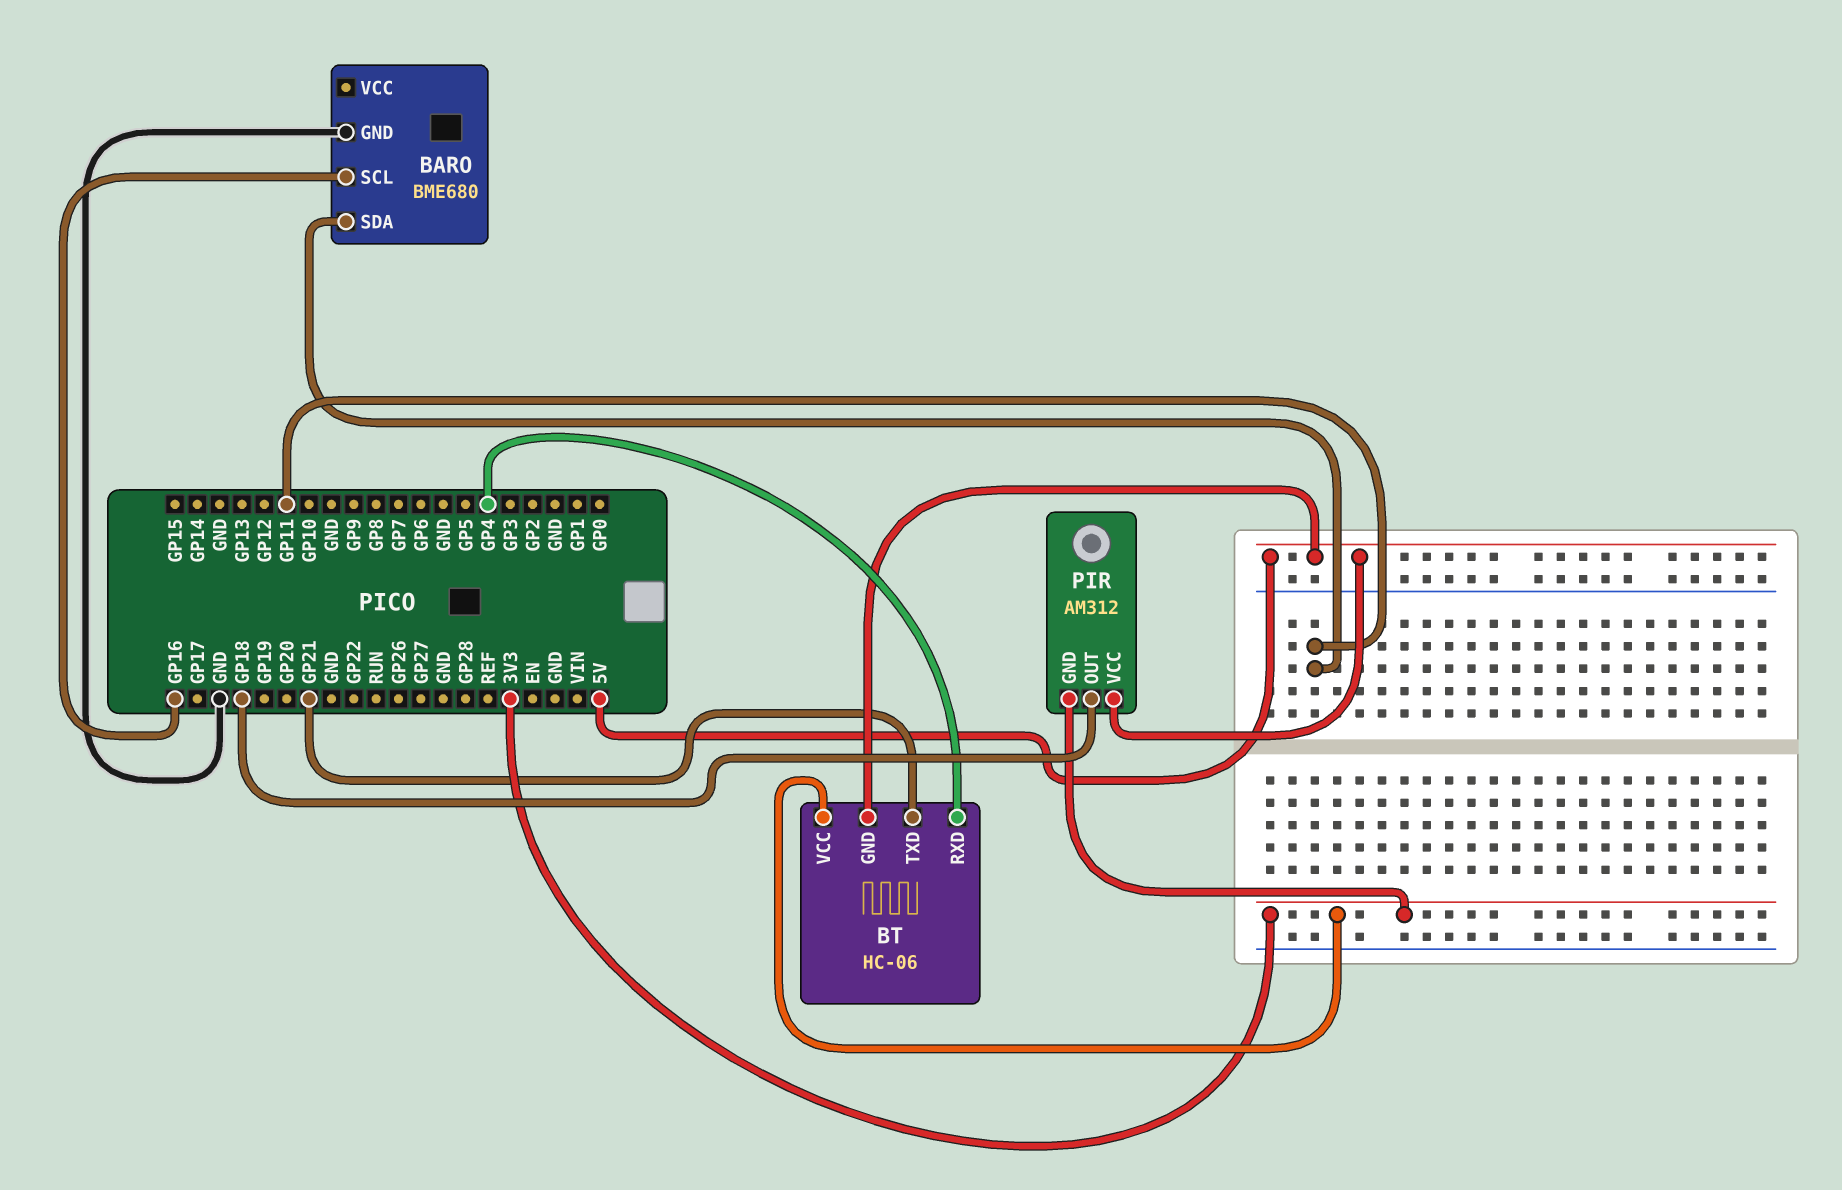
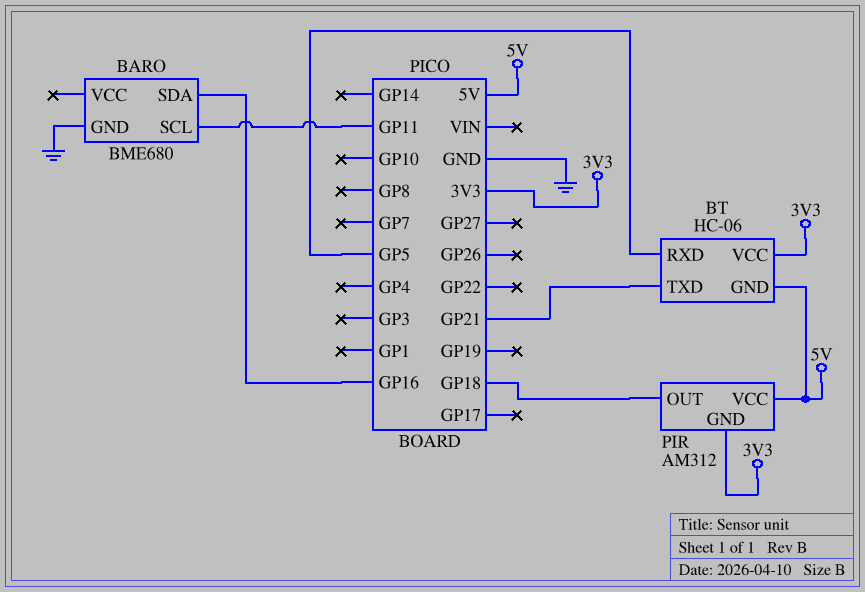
BARO pin SCL: GP16 -> GP11
BARO pin SDA: GP11 -> GP16
BT pin RXD: GP4 -> GP5

